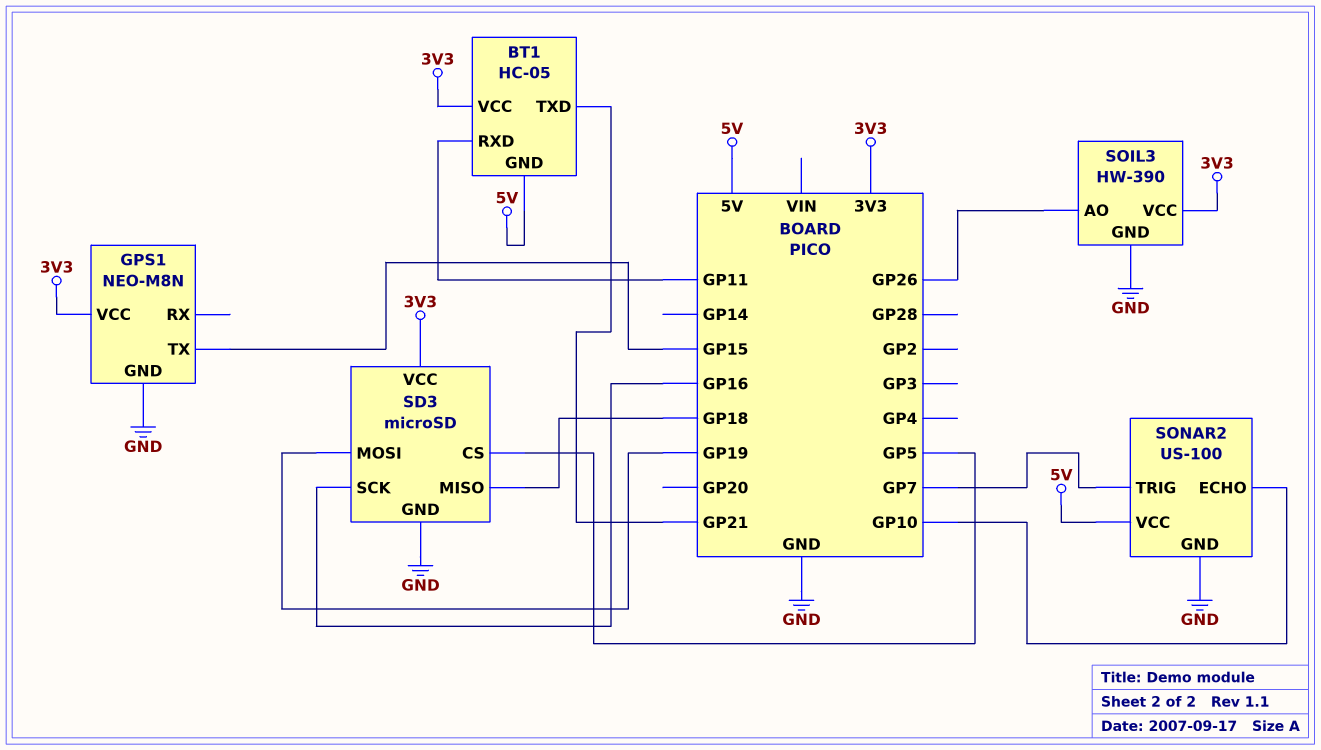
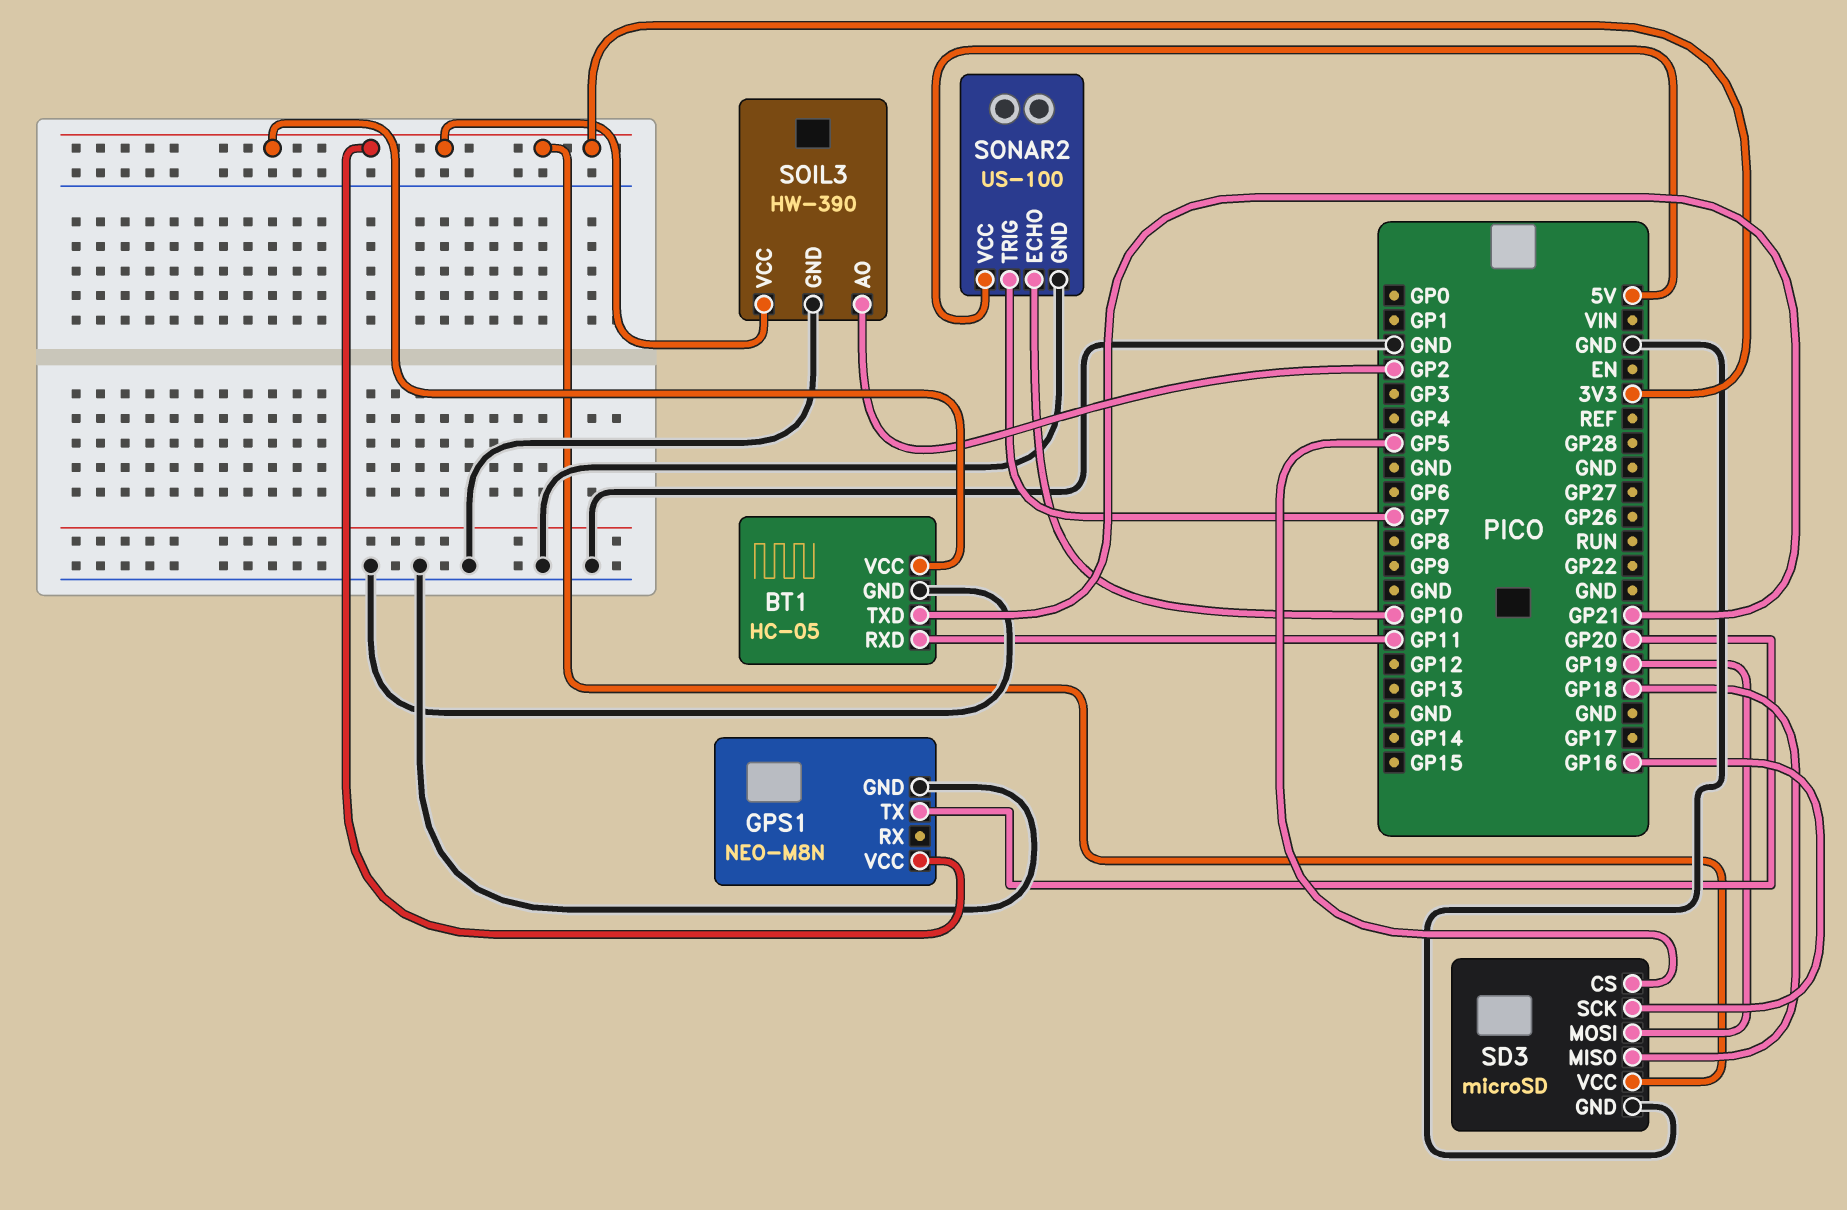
BT1 pin GND: 5V -> GND
GPS1 pin TX: GP15 -> GP20
SOIL3 pin AO: GP26 -> GP2

